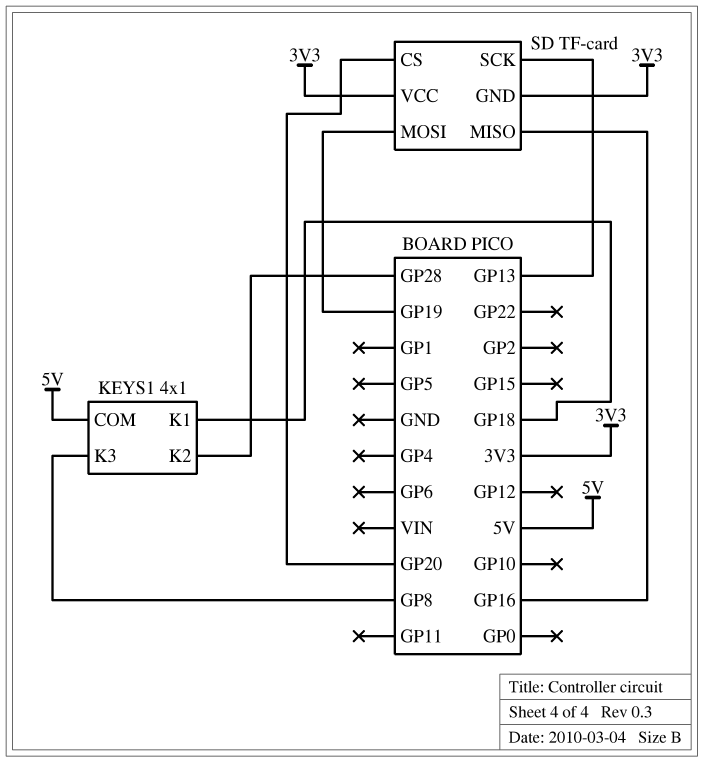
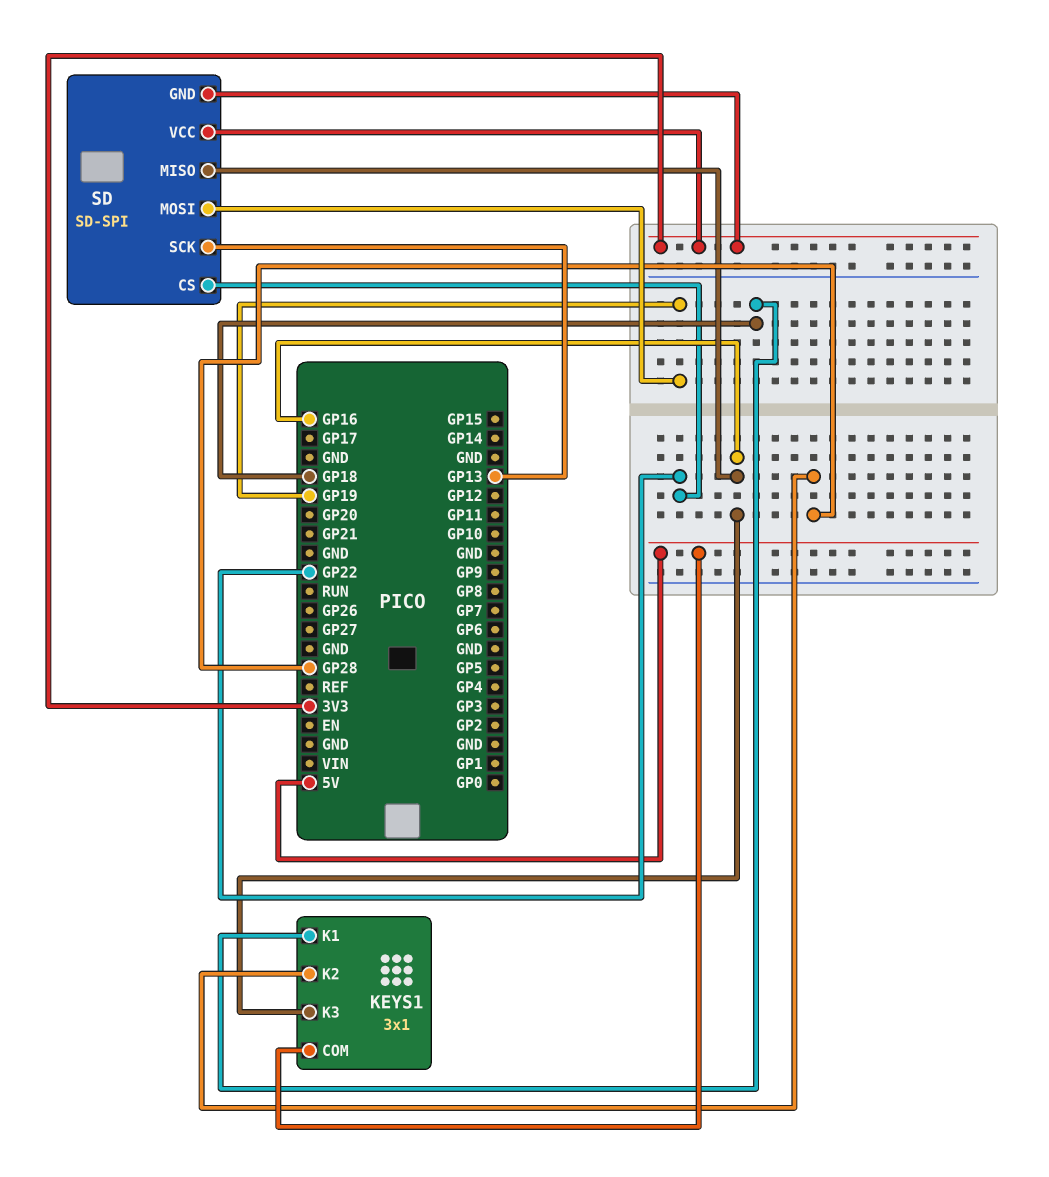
KEYS1: 4x1 -> 3x1
KEYS1 pin K3: GP8 -> GP16
SD: TF-card -> SD-SPI
SD pin CS: GP20 -> GP22

